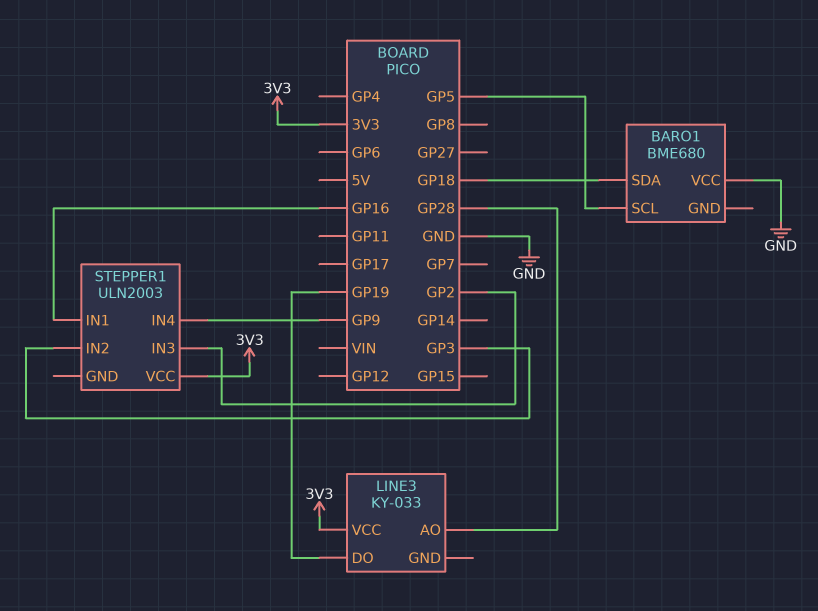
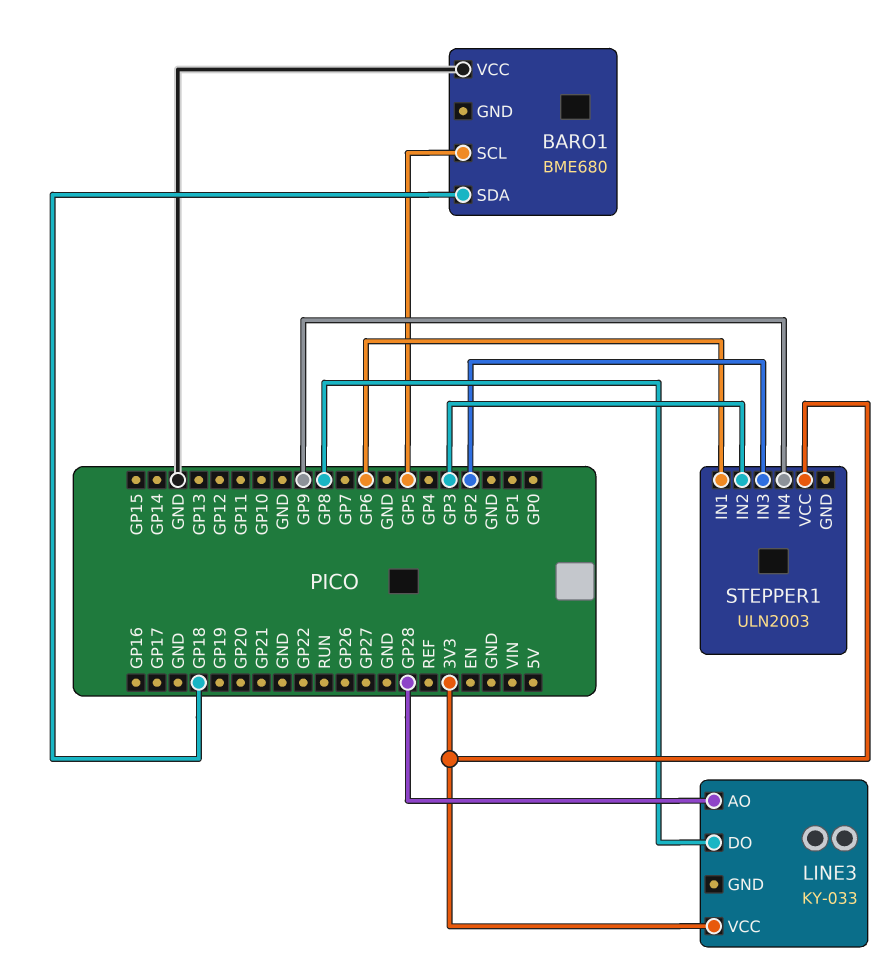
LINE3 pin DO: GP19 -> GP8
STEPPER1 pin IN1: GP16 -> GP6

